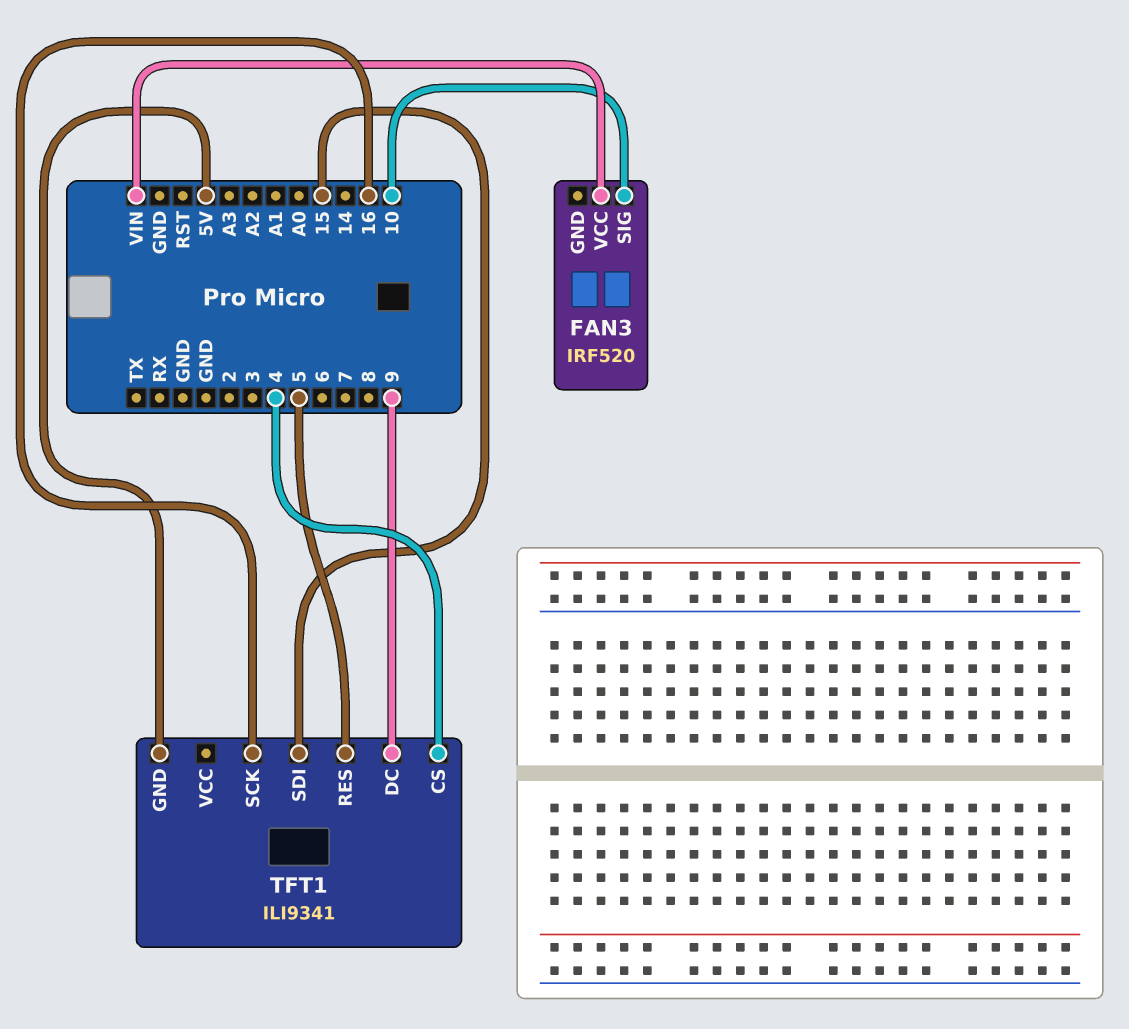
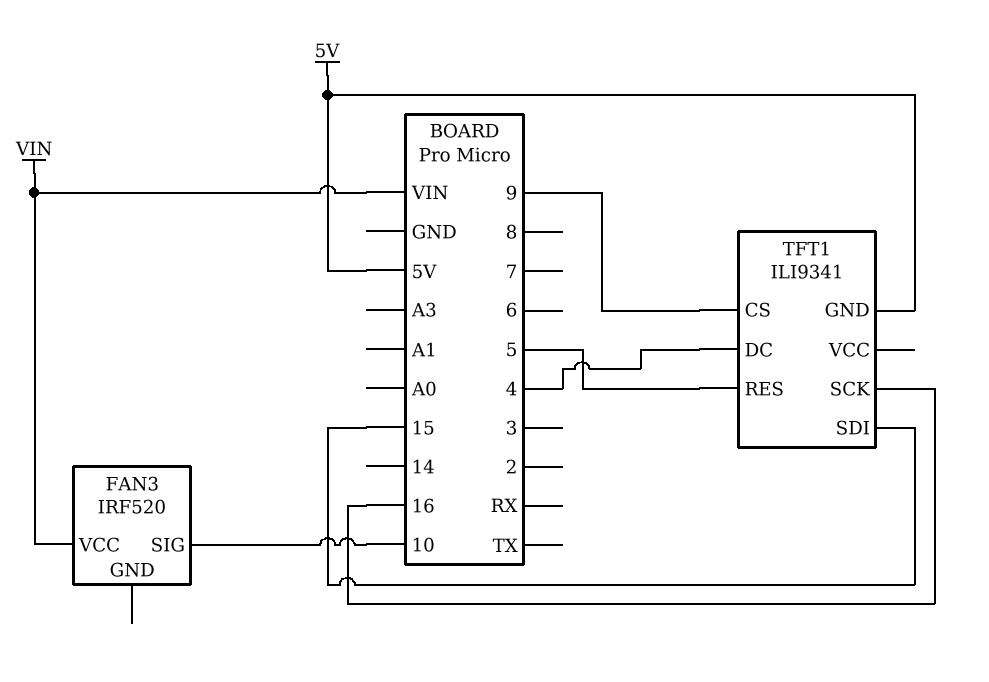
TFT1 pin CS: 4 -> 9
TFT1 pin DC: 9 -> 4

